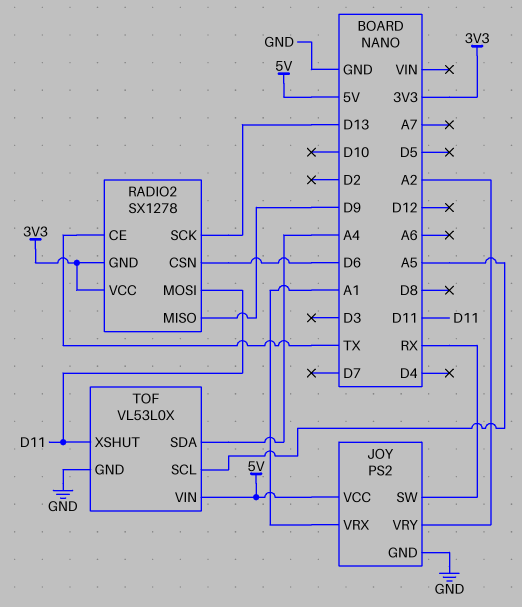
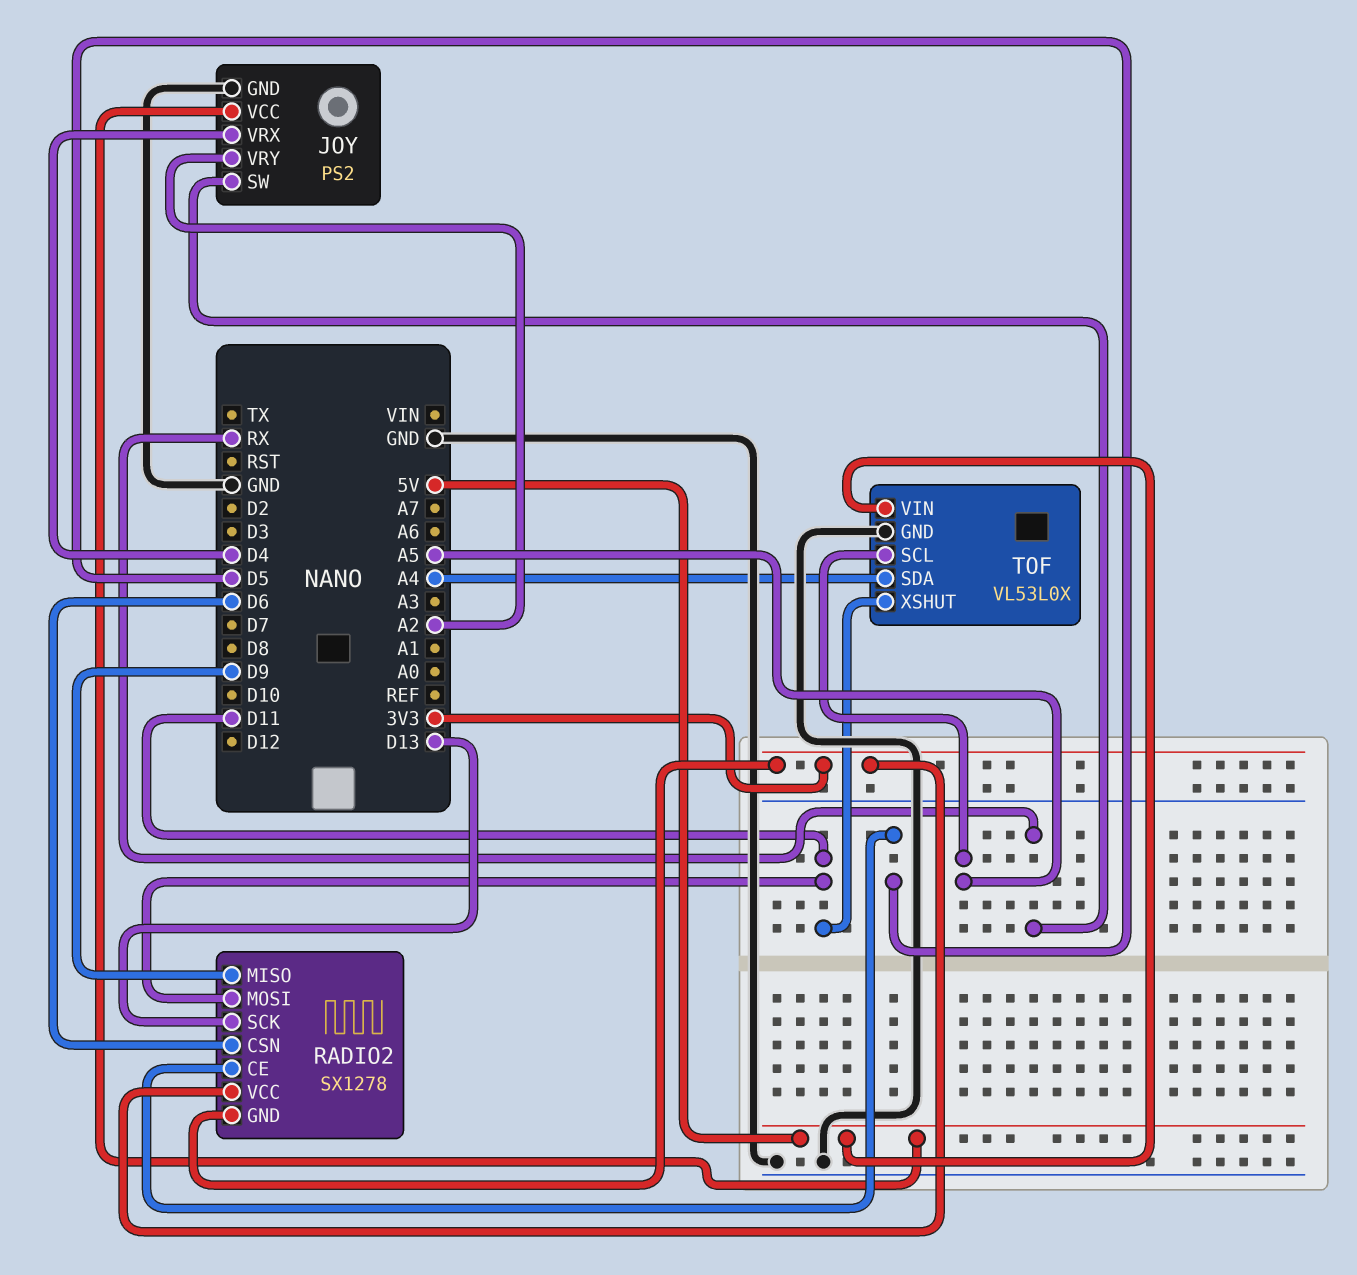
JOY pin VRX: A1 -> D4
RADIO2 pin CE: TX -> D5

